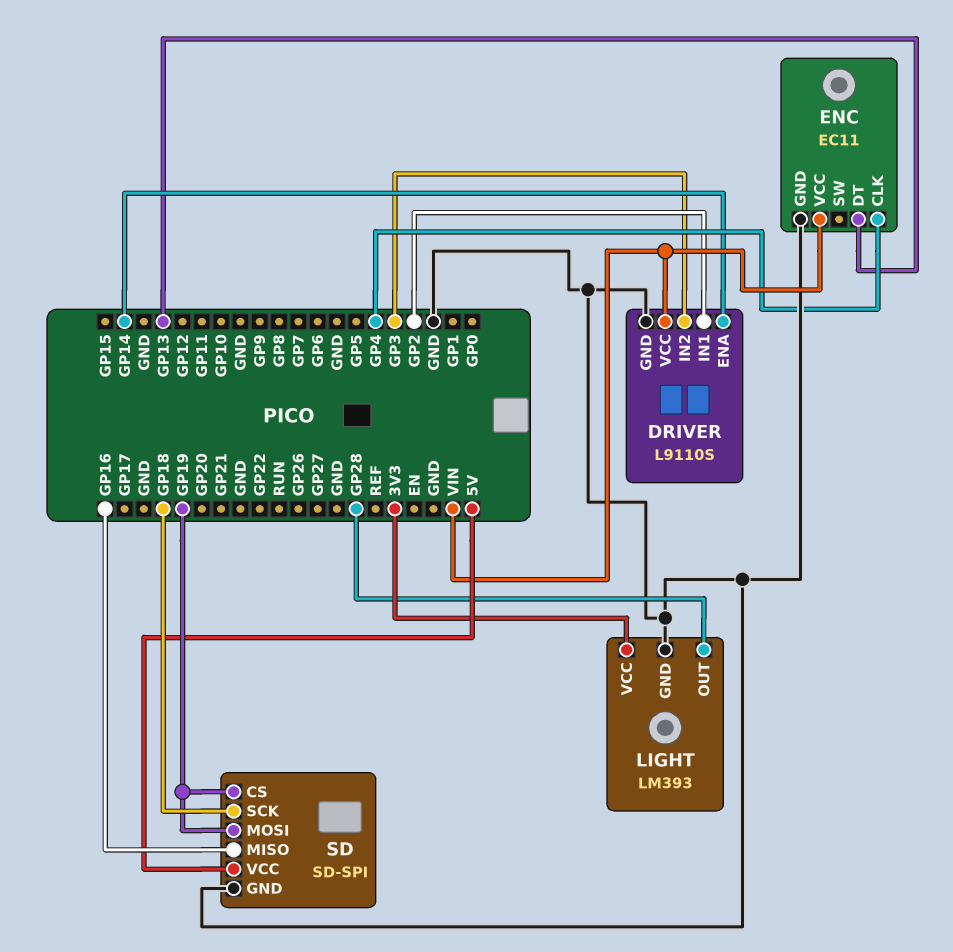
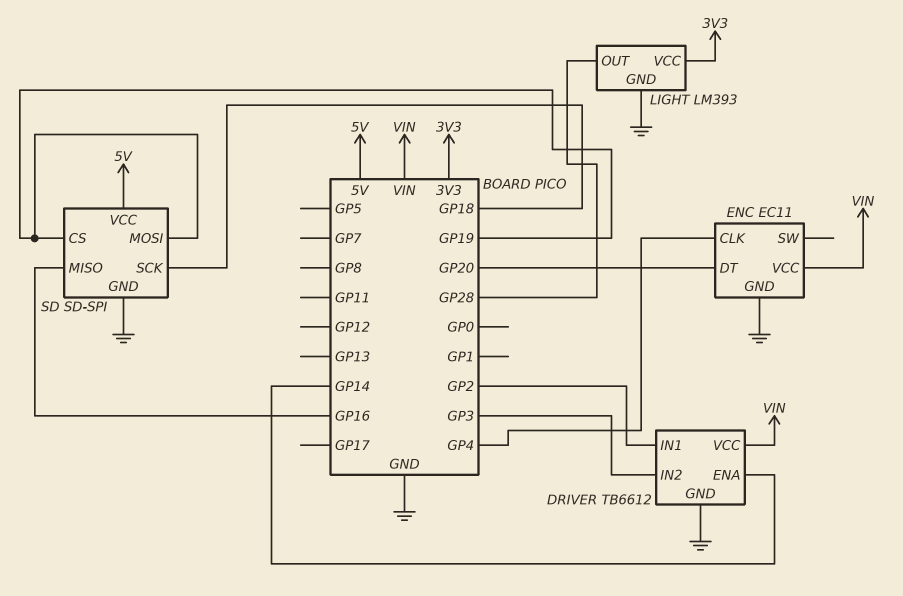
DRIVER: L9110S -> TB6612
ENC pin DT: GP13 -> GP20

